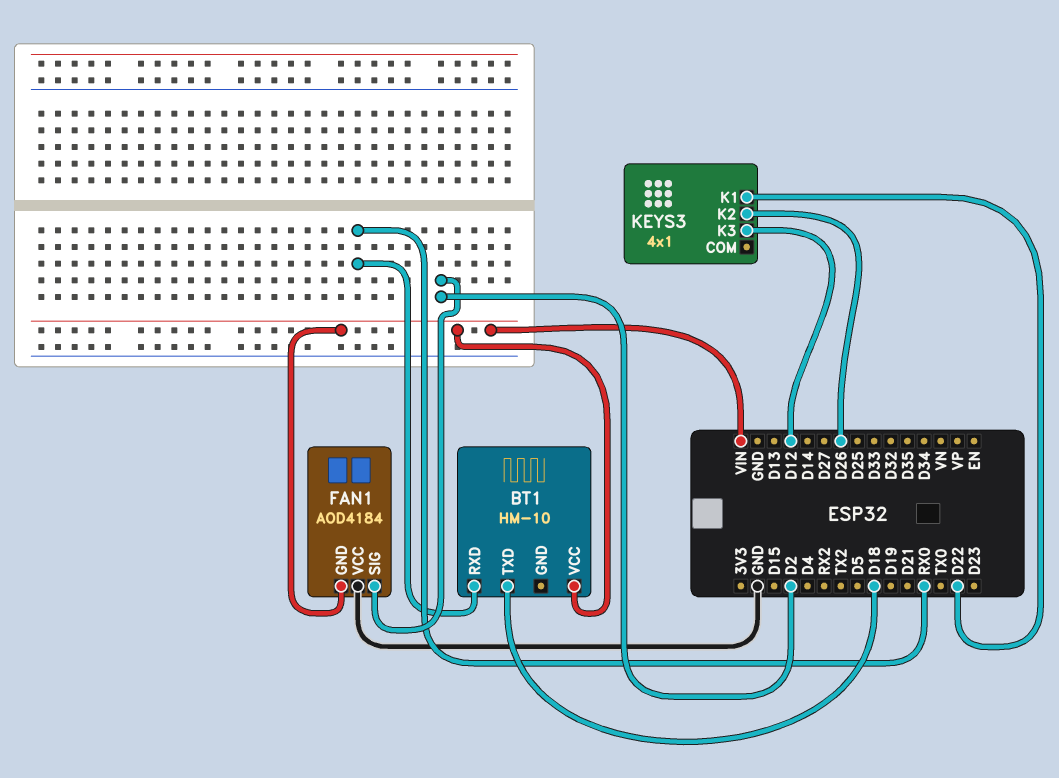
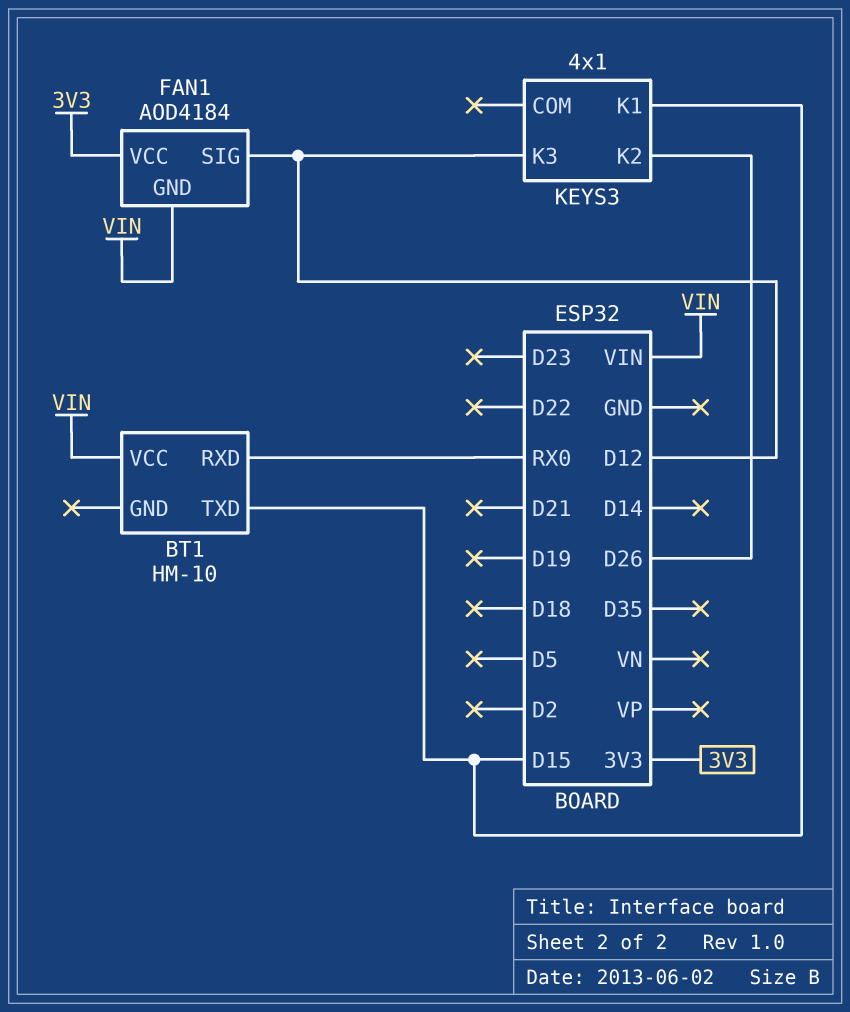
BT1 pin TXD: D18 -> D15
FAN1 pin SIG: D2 -> D12
FAN1 pin VCC: GND -> 3V3
KEYS3 pin K1: D22 -> D15

